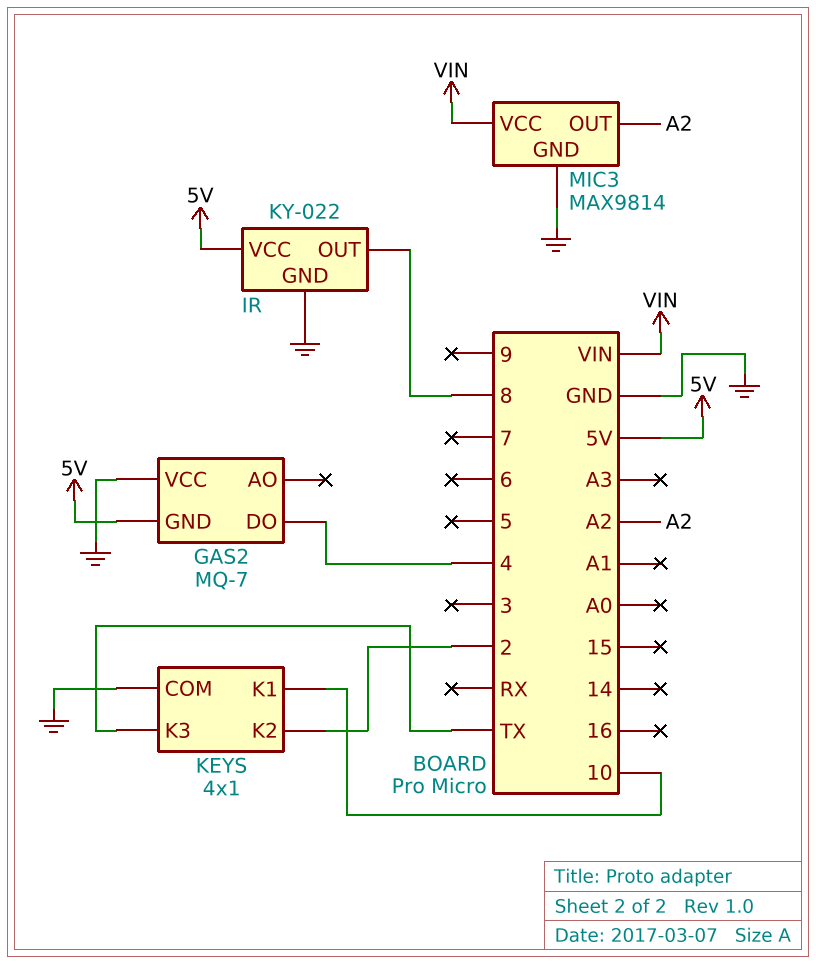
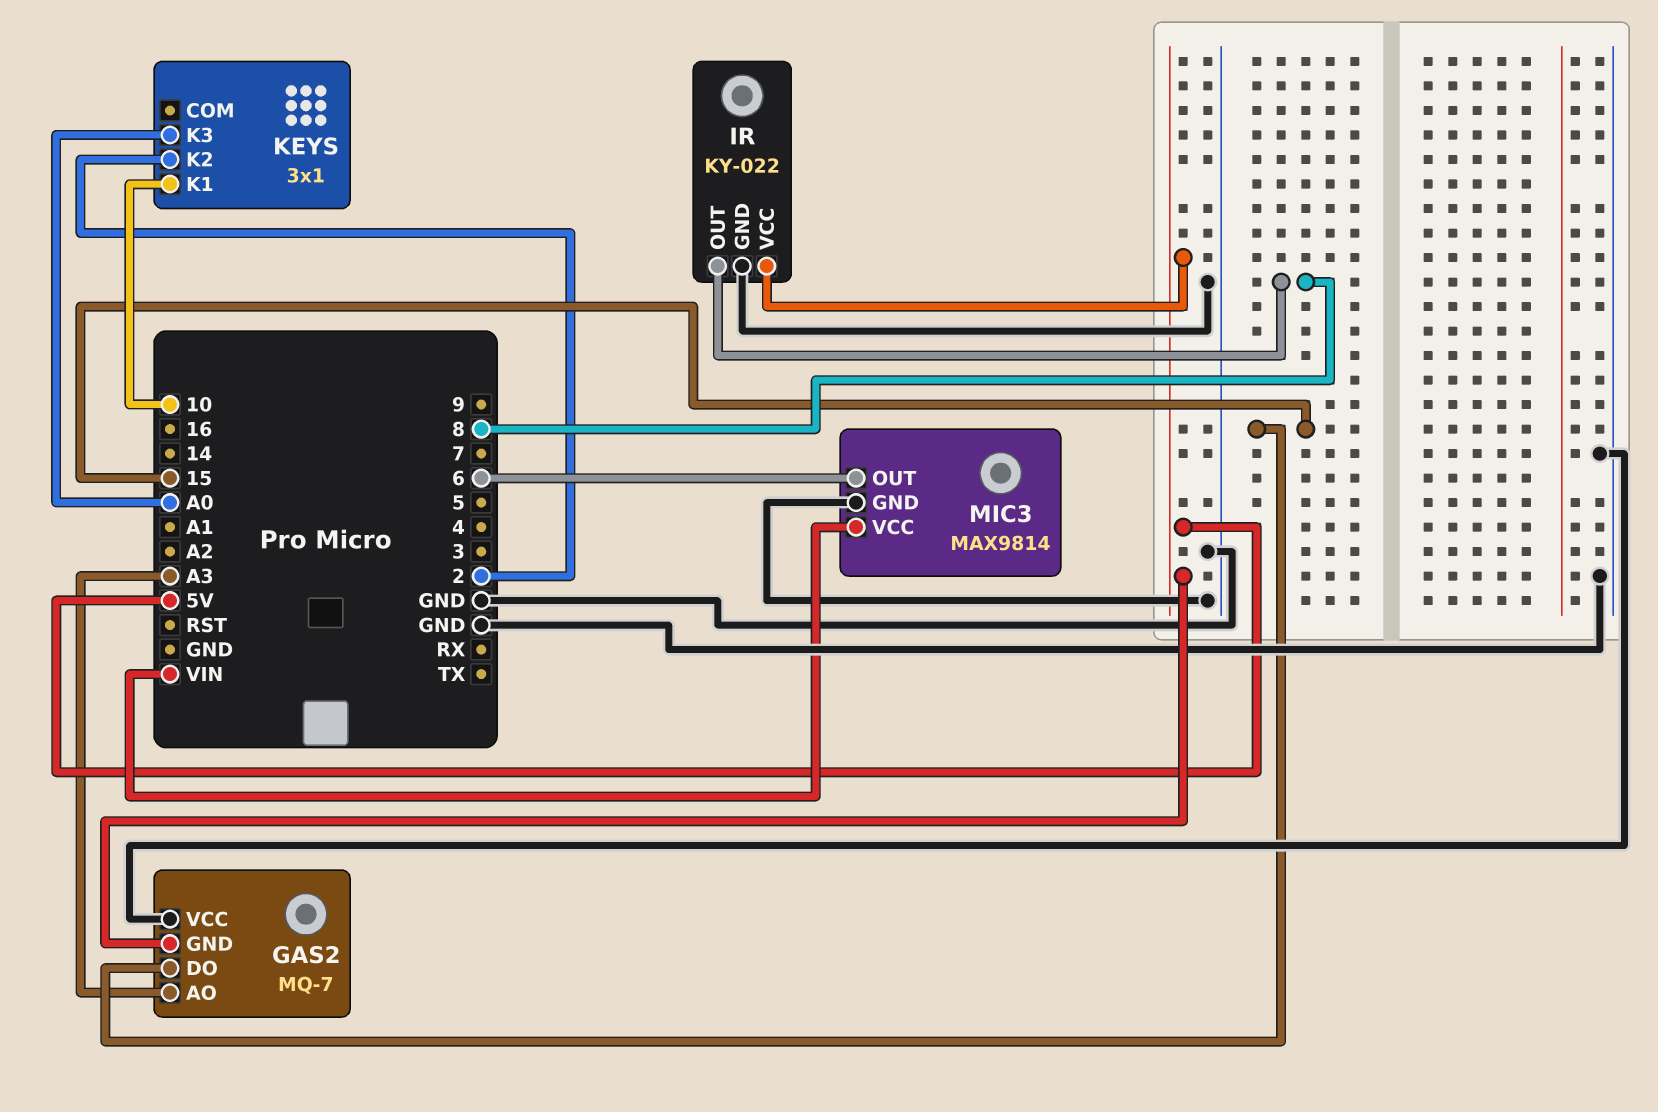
GAS2 pin AO: none -> A3
GAS2 pin DO: 4 -> 15
KEYS: 4x1 -> 3x1
KEYS pin COM: GND -> none
KEYS pin K3: TX -> A0
MIC3 pin OUT: A2 -> 6

